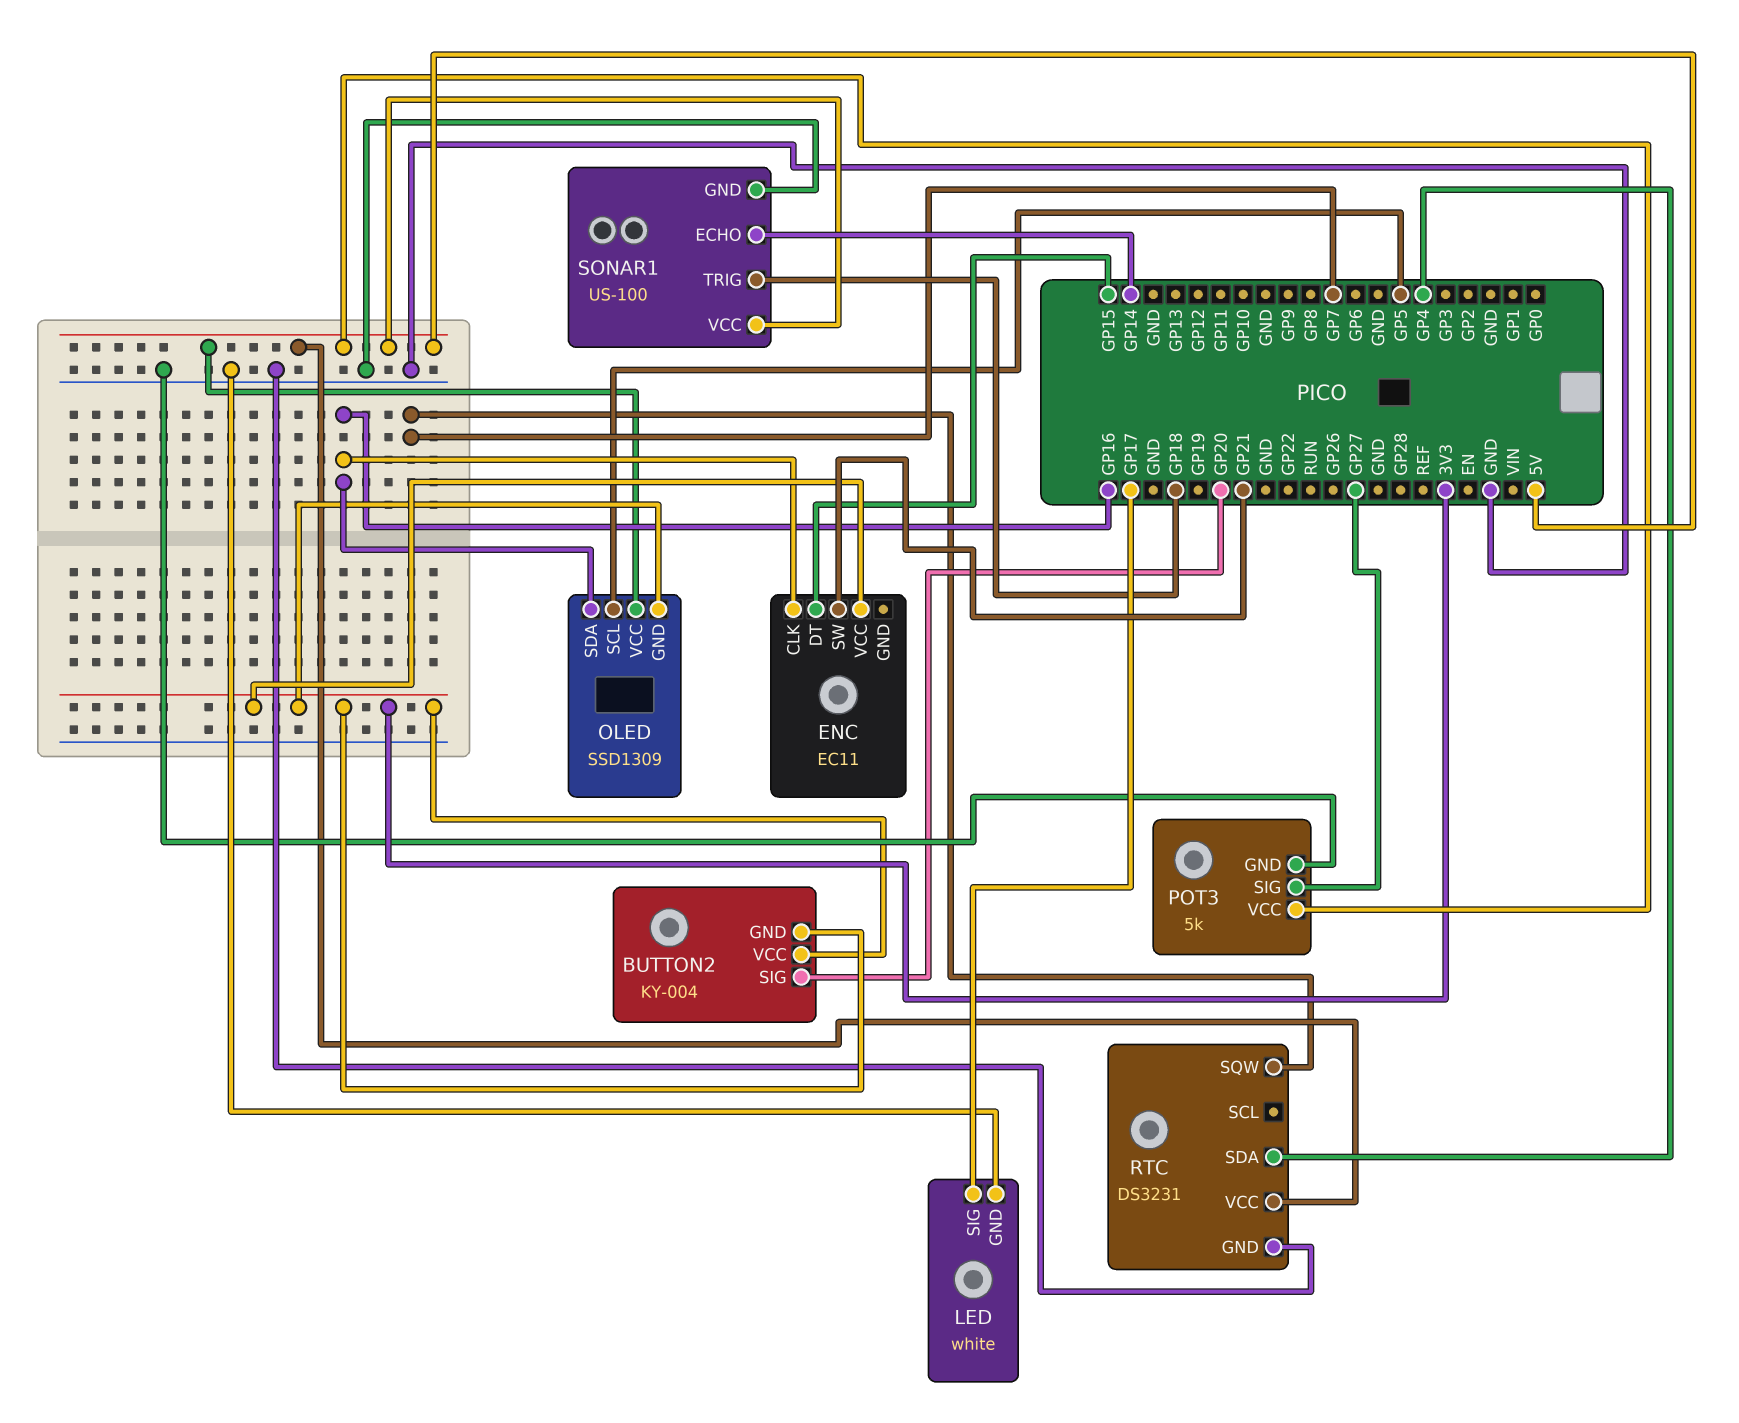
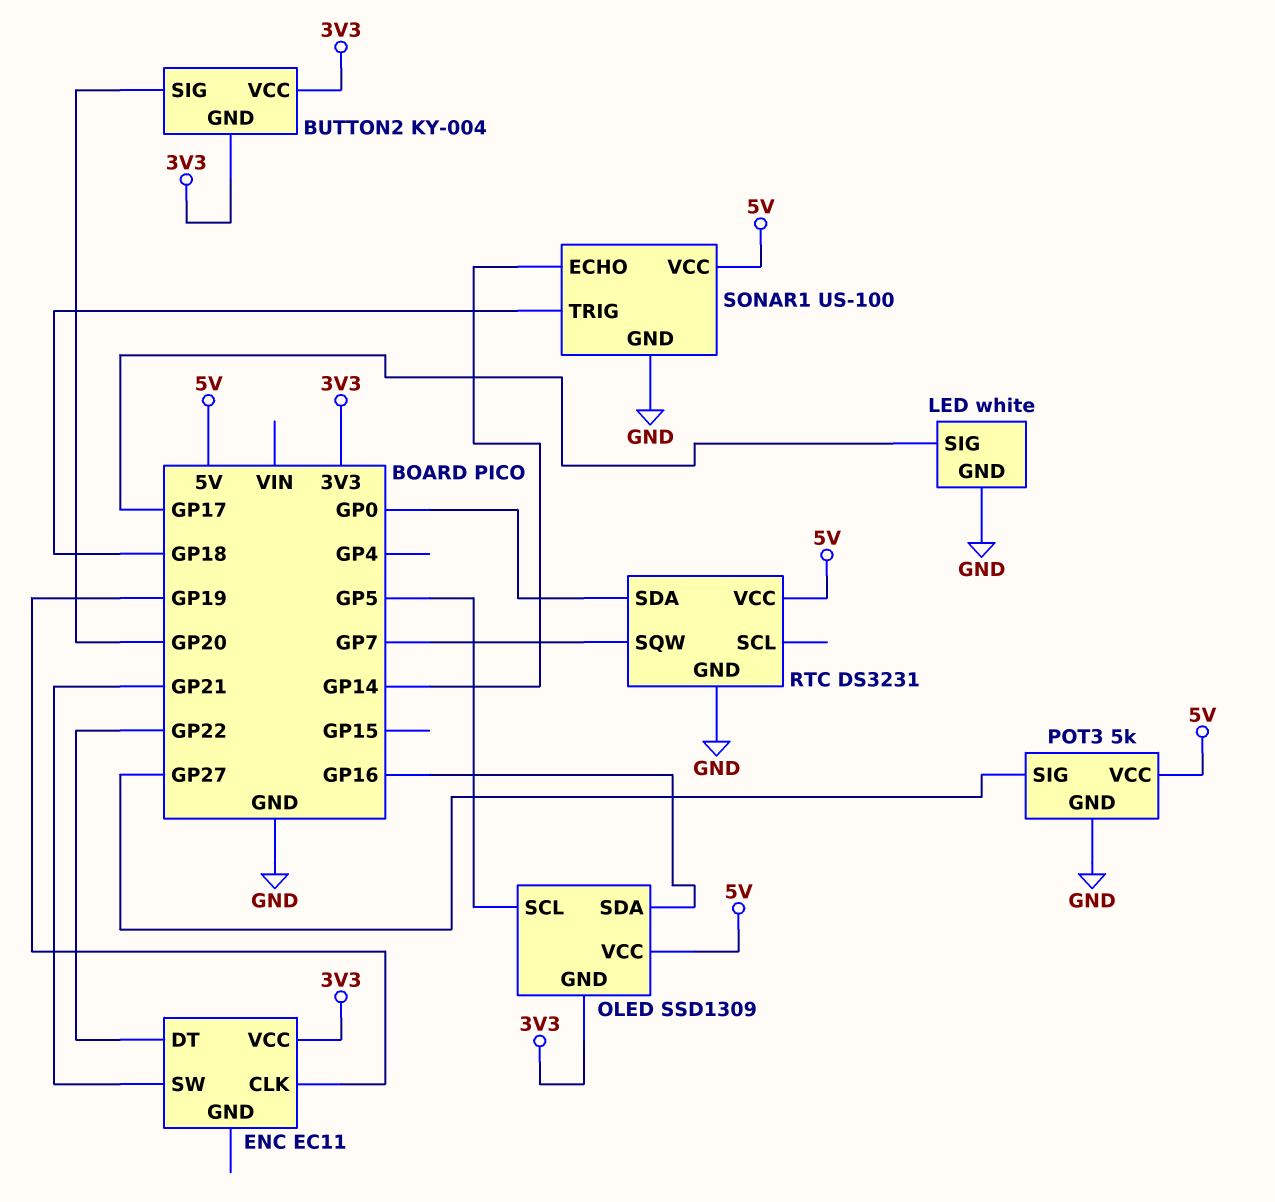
ENC pin CLK: GP16 -> GP19
ENC pin DT: GP15 -> GP22
RTC pin SDA: GP4 -> GP0

